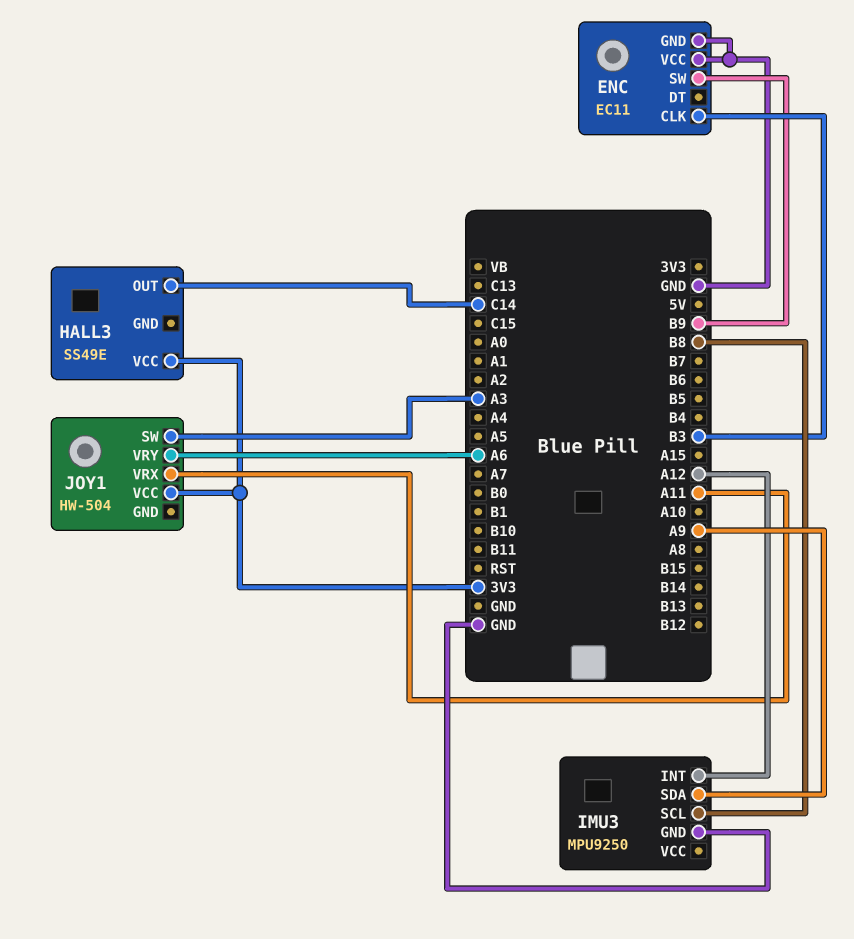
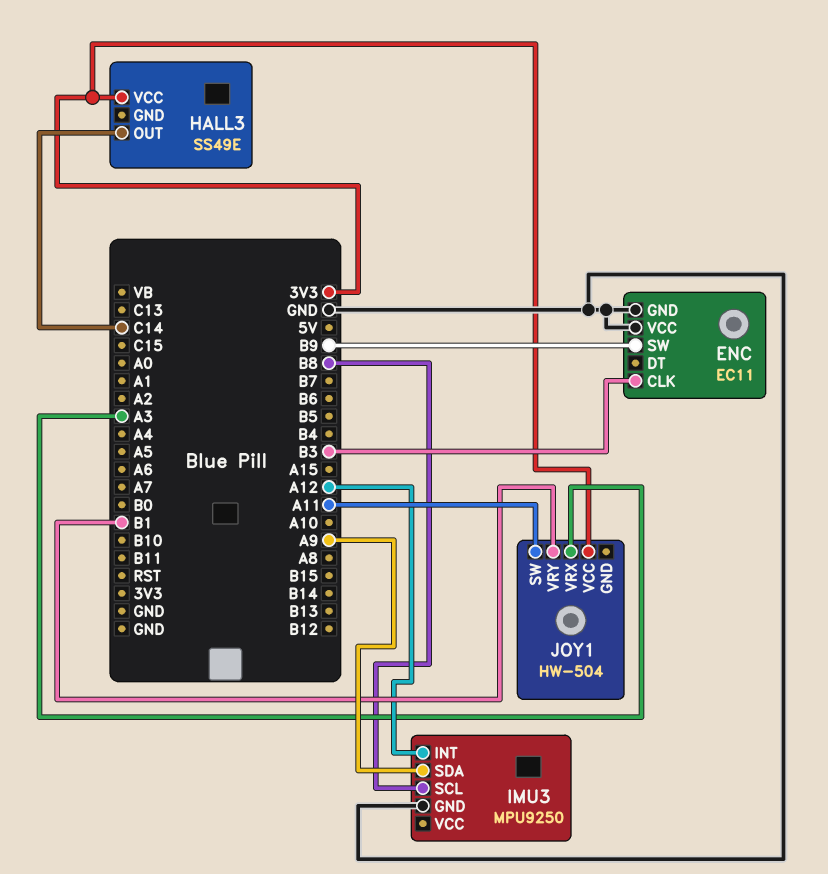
JOY1 pin SW: A3 -> A11
JOY1 pin VRX: A11 -> A3
JOY1 pin VRY: A6 -> B1

